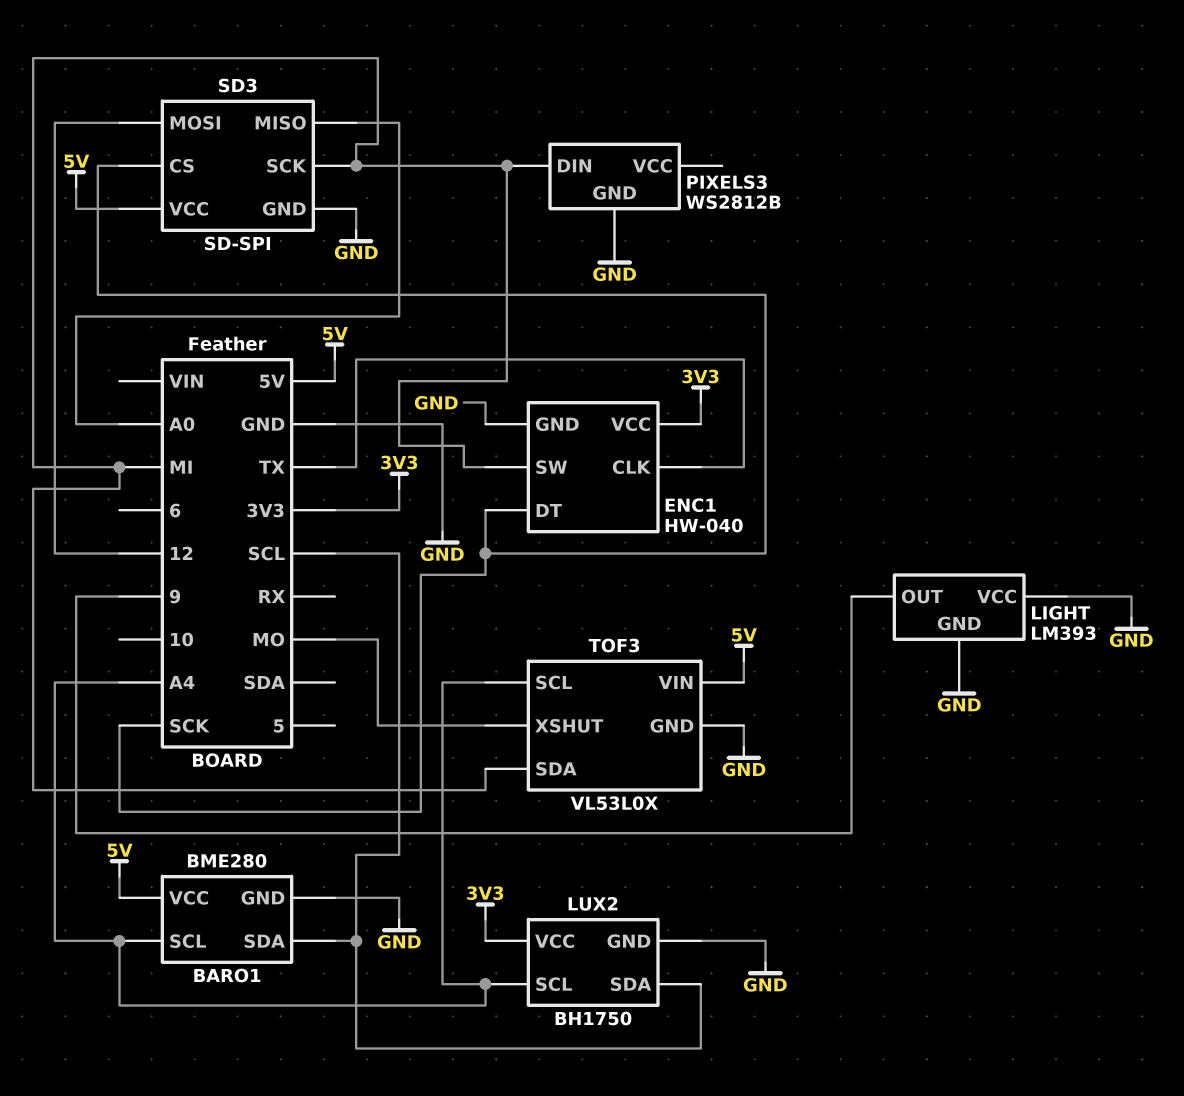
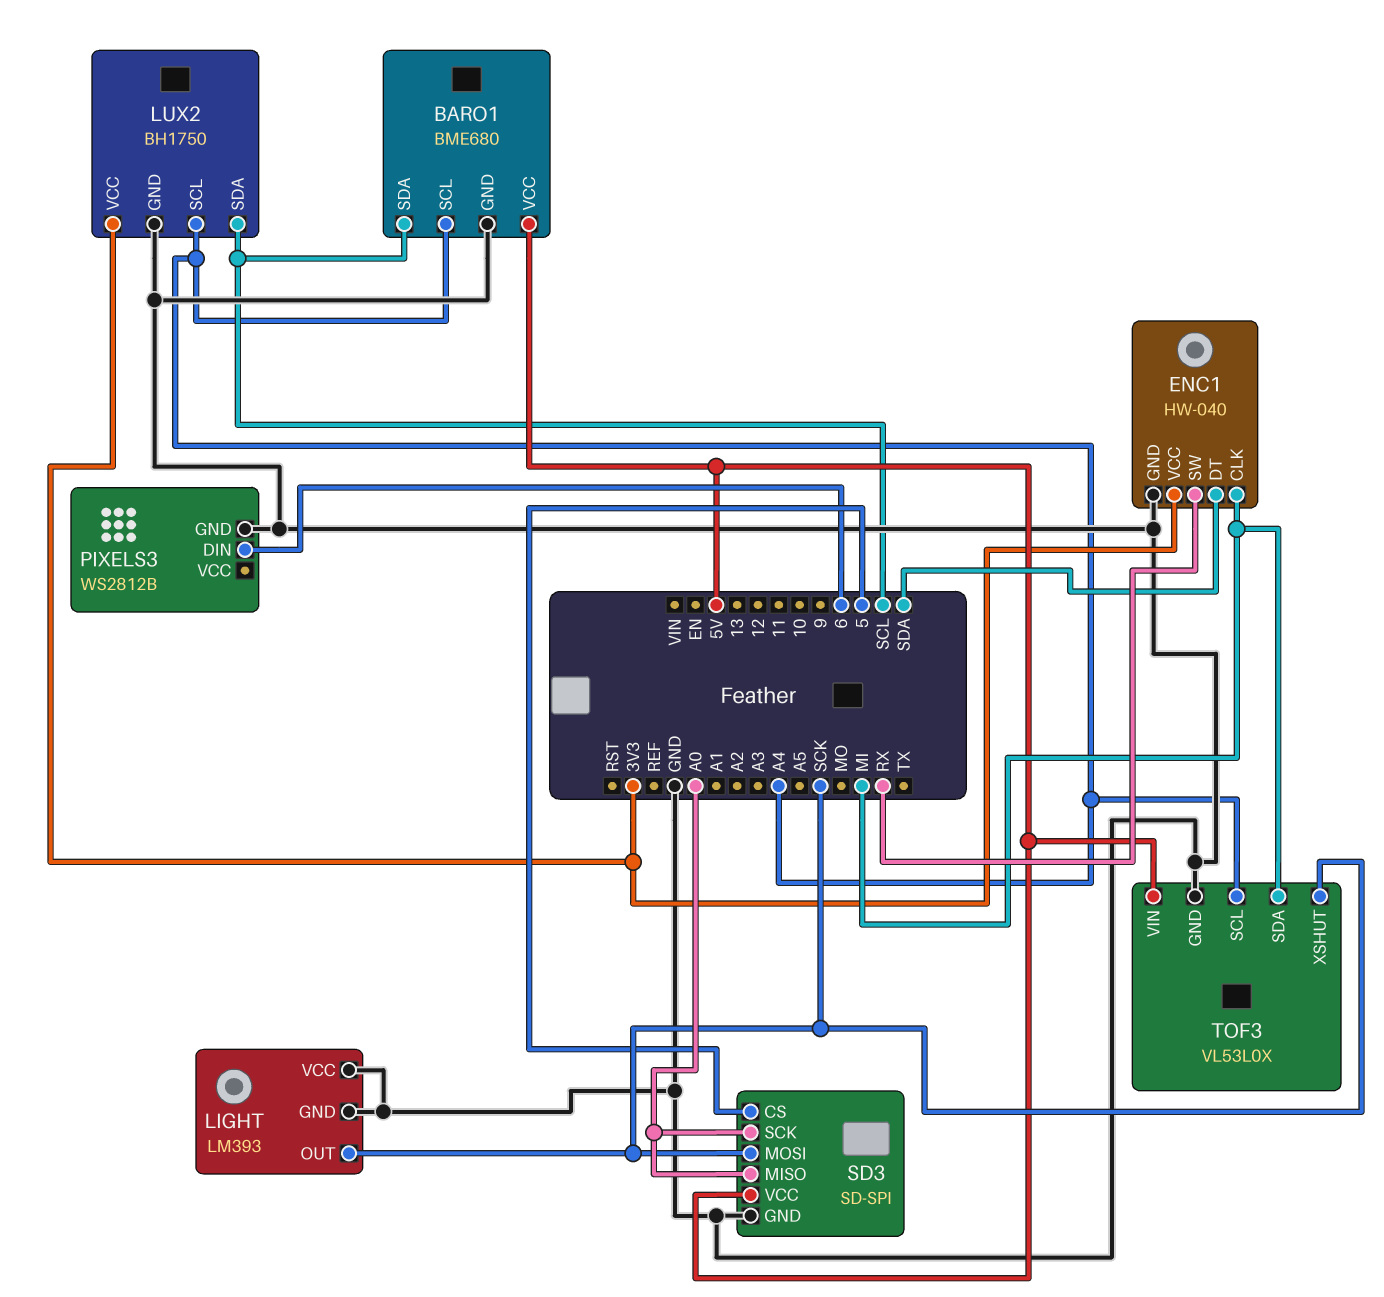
BARO1: BME280 -> BME680
ENC1 pin CLK: TX -> MI
ENC1 pin DT: SCK -> SDA
ENC1 pin SW: MI -> RX
LIGHT pin OUT: 9 -> SCK
PIXELS3 pin DIN: MI -> 6
SD3 pin CS: SCK -> 5
SD3 pin MOSI: 12 -> SCK
SD3 pin SCK: MI -> A0
TOF3 pin XSHUT: MO -> SCK

